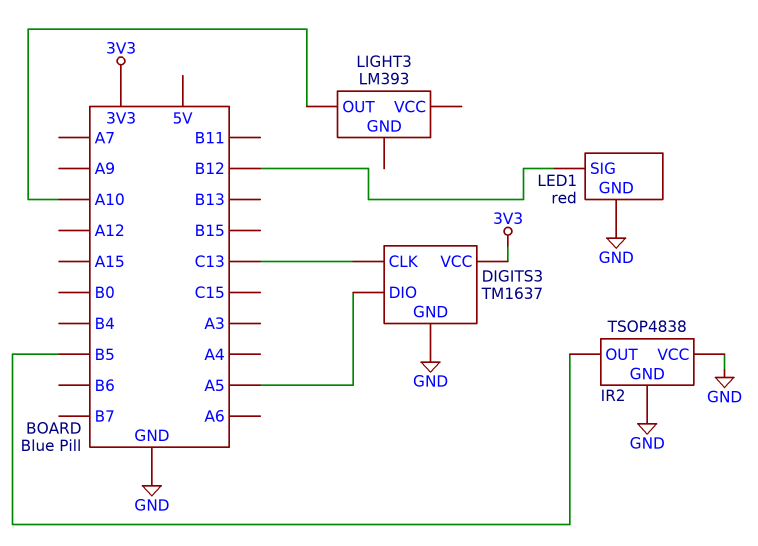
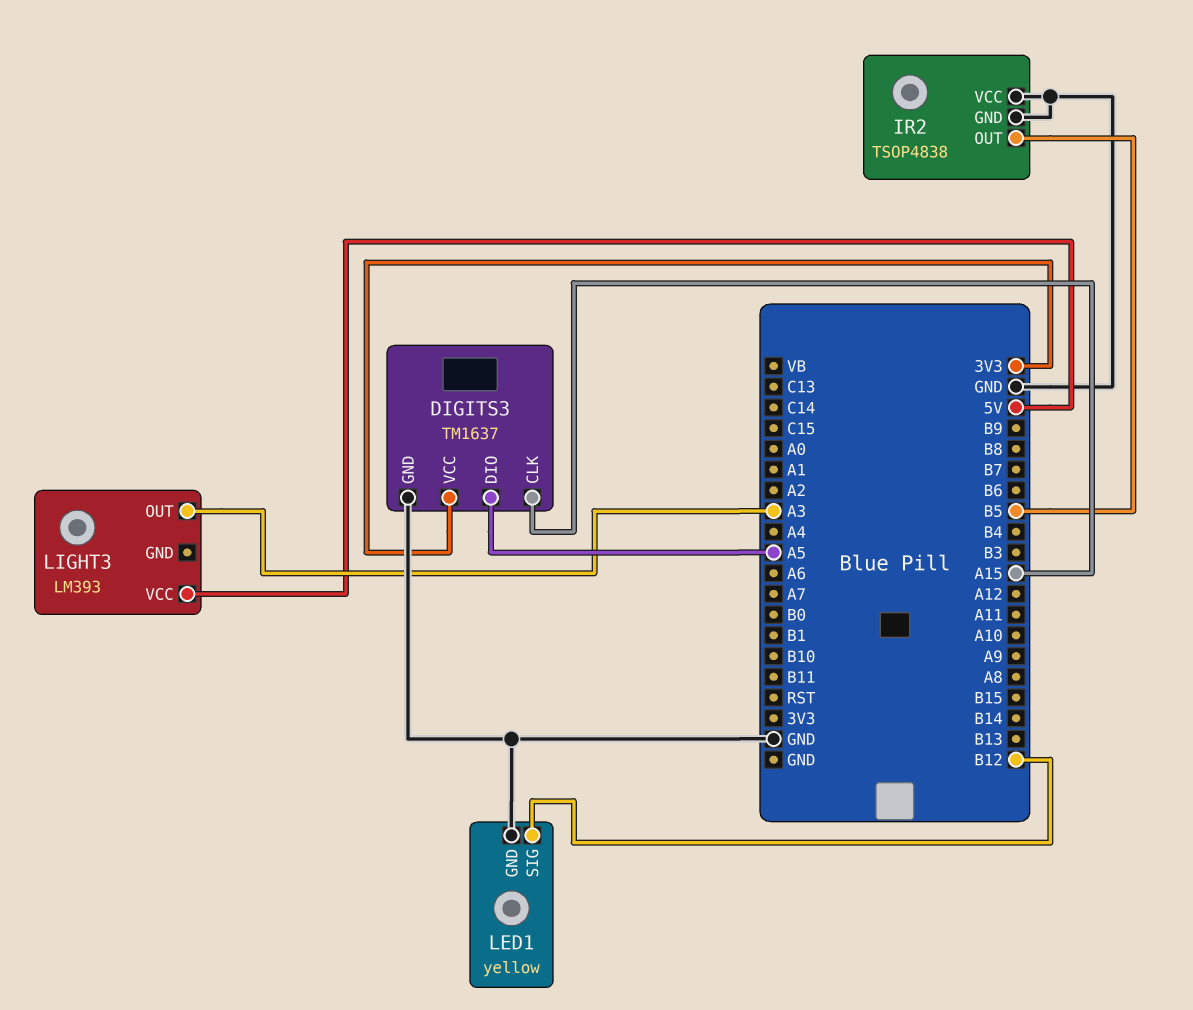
DIGITS3 pin CLK: C13 -> A15
LED1: red -> yellow
LIGHT3 pin OUT: A10 -> A3
LIGHT3 pin VCC: none -> 5V

